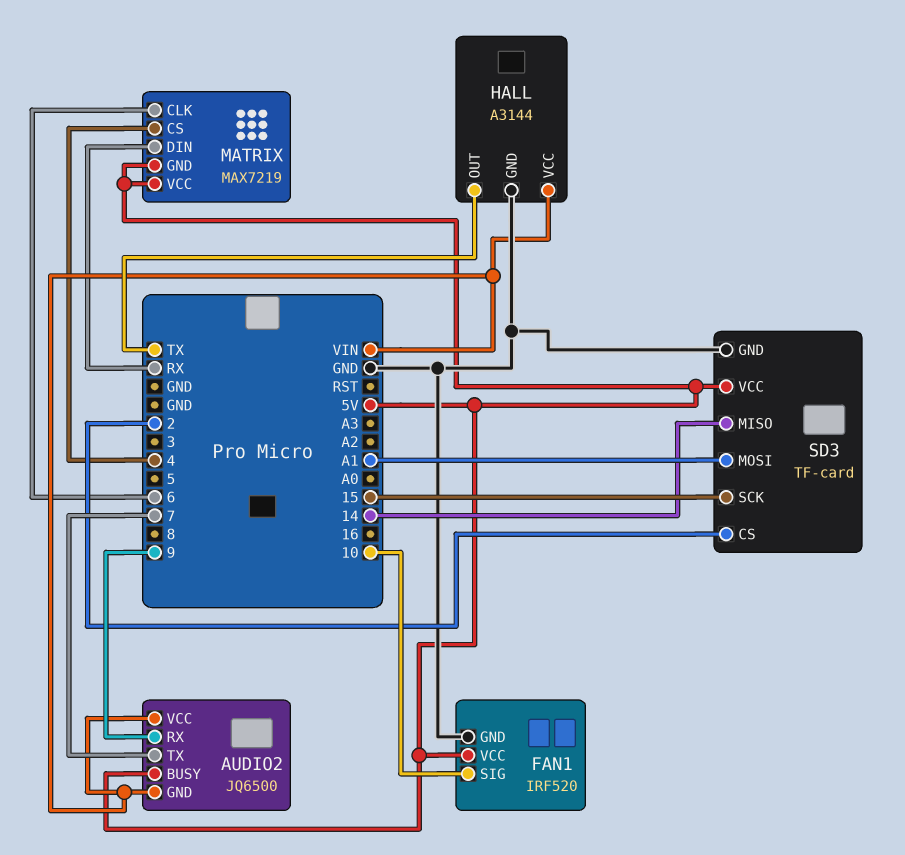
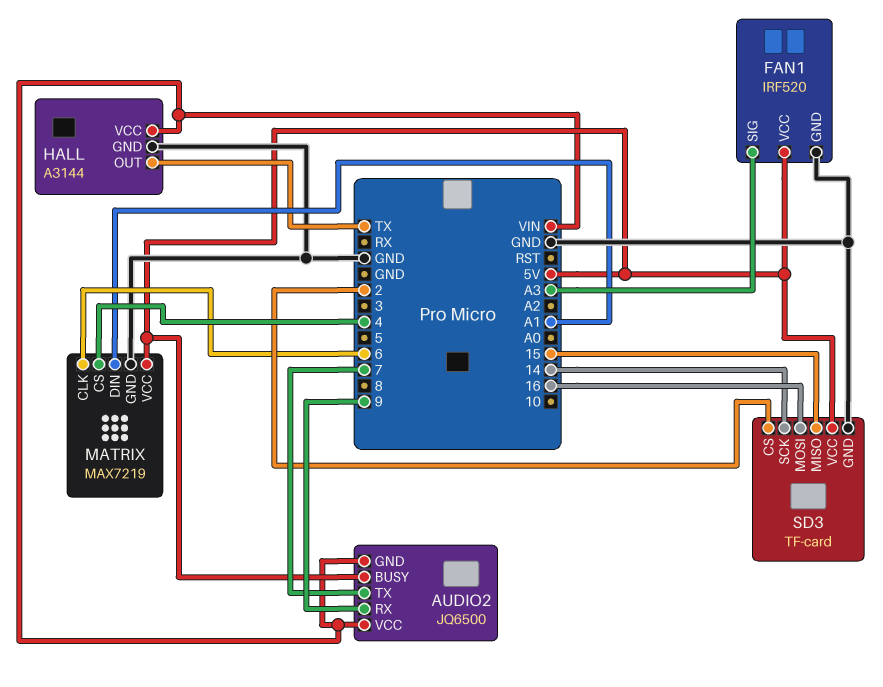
FAN1 pin SIG: 10 -> A3
MATRIX pin DIN: RX -> A1
MATRIX pin GND: 5V -> GND
SD3 pin MISO: 14 -> 15
SD3 pin MOSI: A1 -> 16
SD3 pin SCK: 15 -> 14

